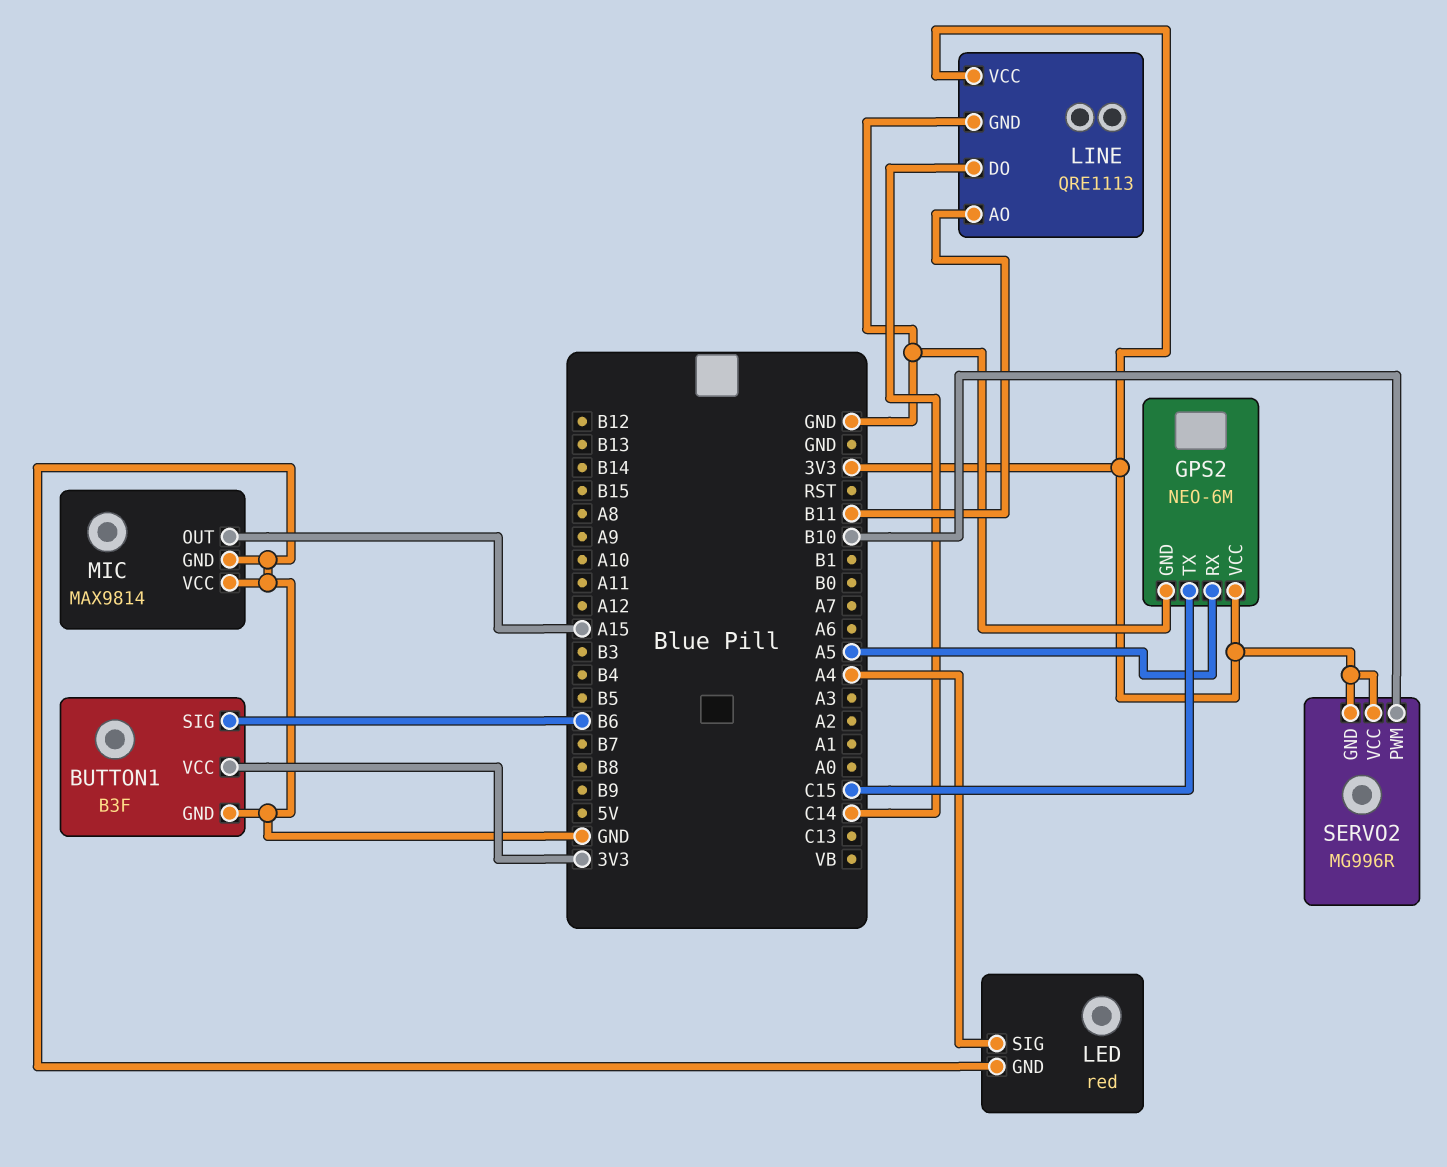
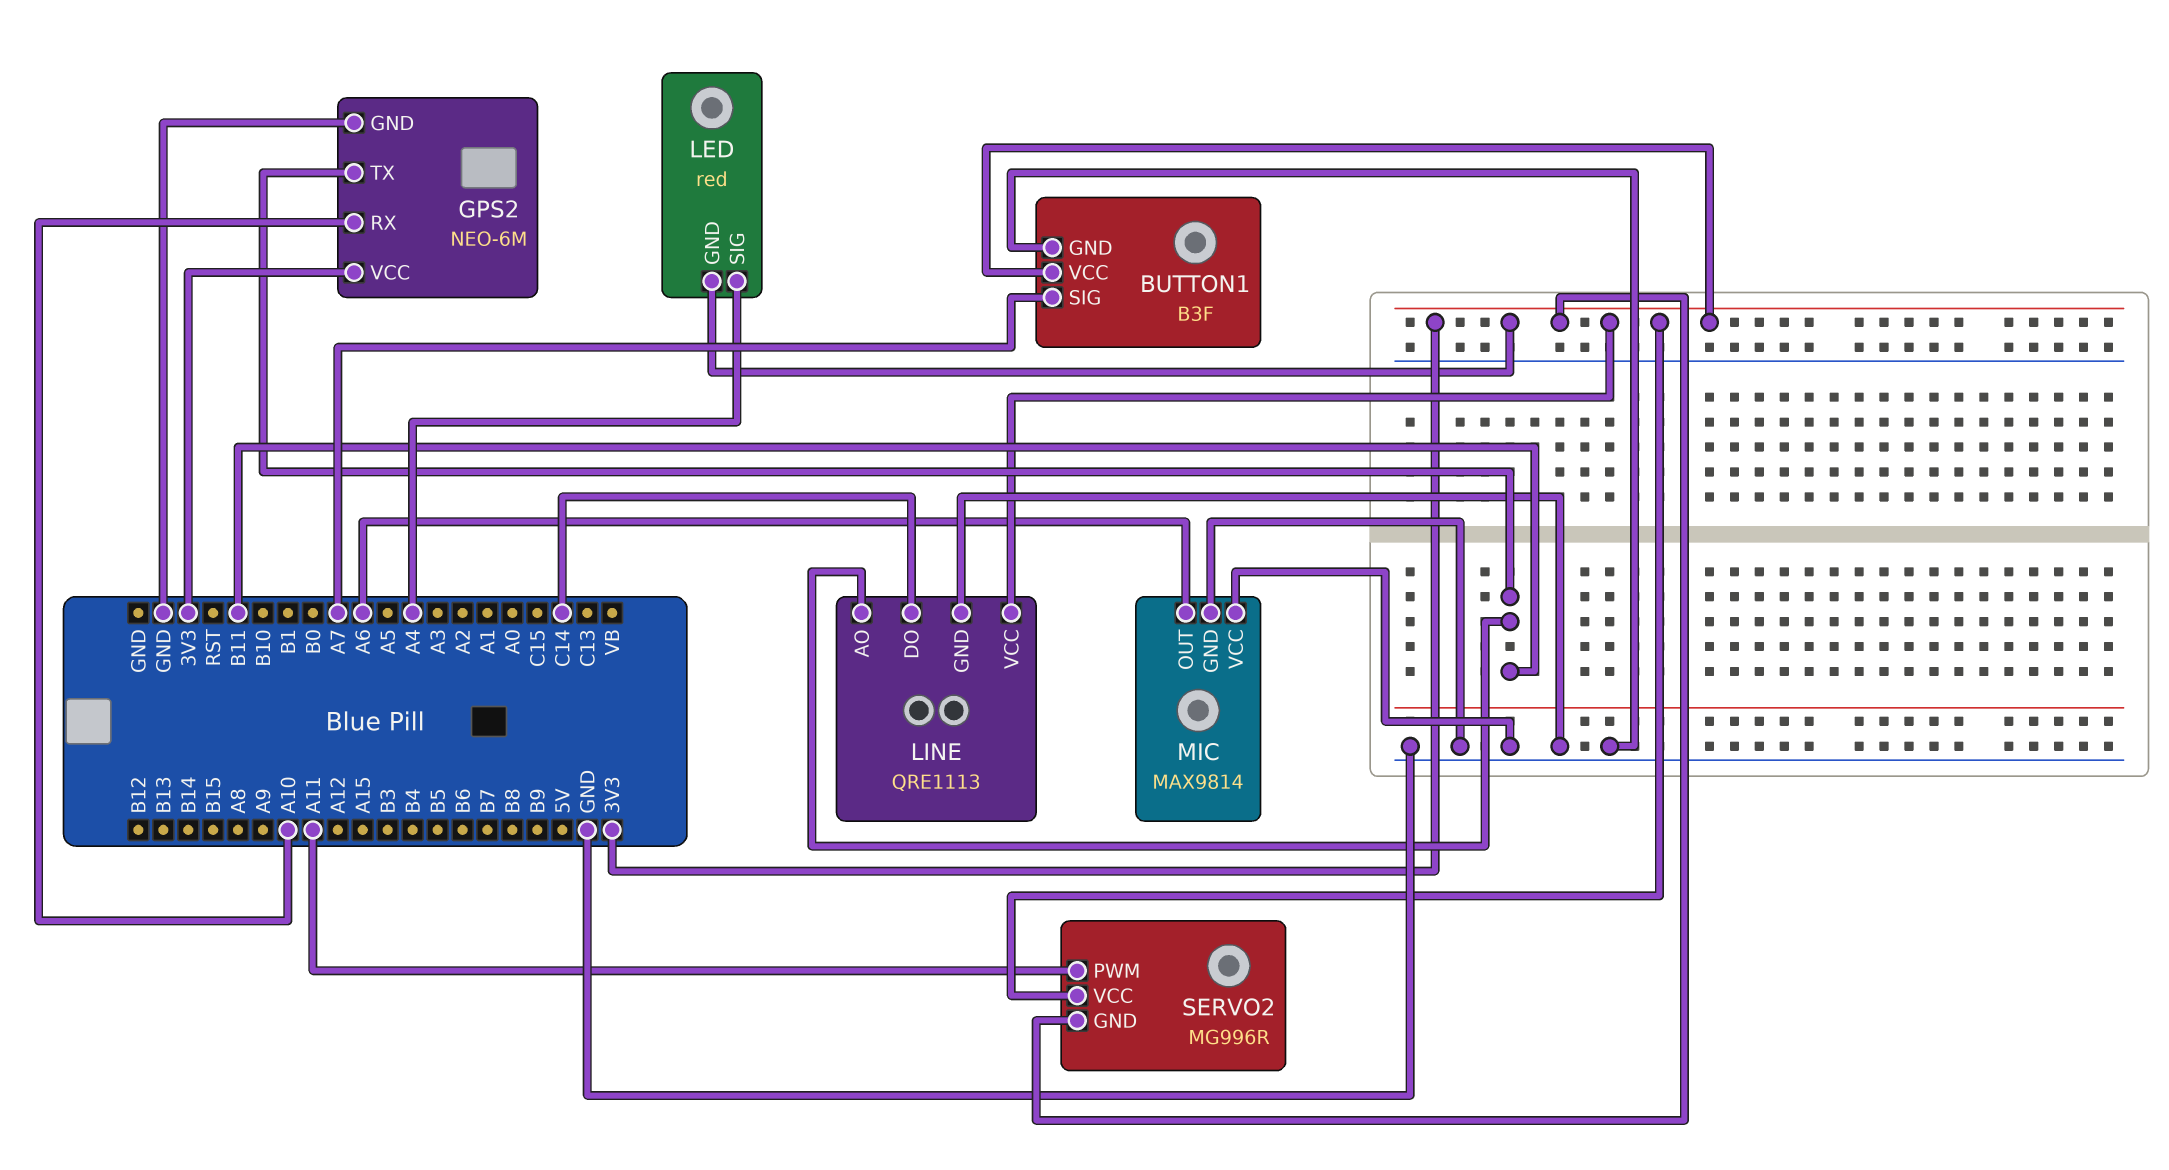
BUTTON1 pin SIG: B6 -> A7
GPS2 pin RX: A5 -> A10
GPS2 pin TX: C15 -> B11
LED pin GND: GND -> 3V3
MIC pin OUT: A15 -> A6
SERVO2 pin PWM: B10 -> A11

